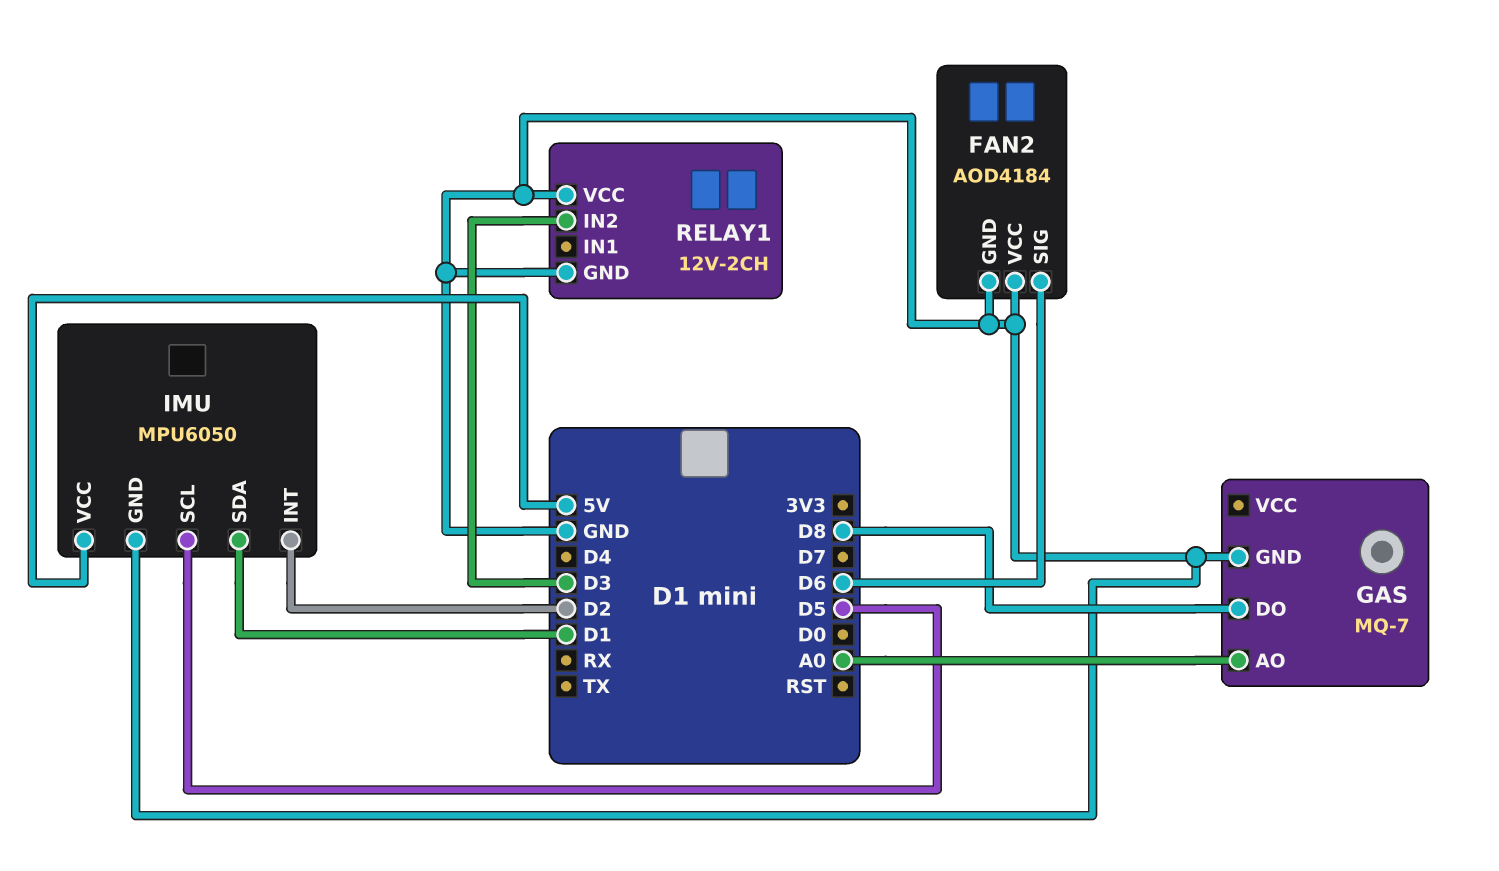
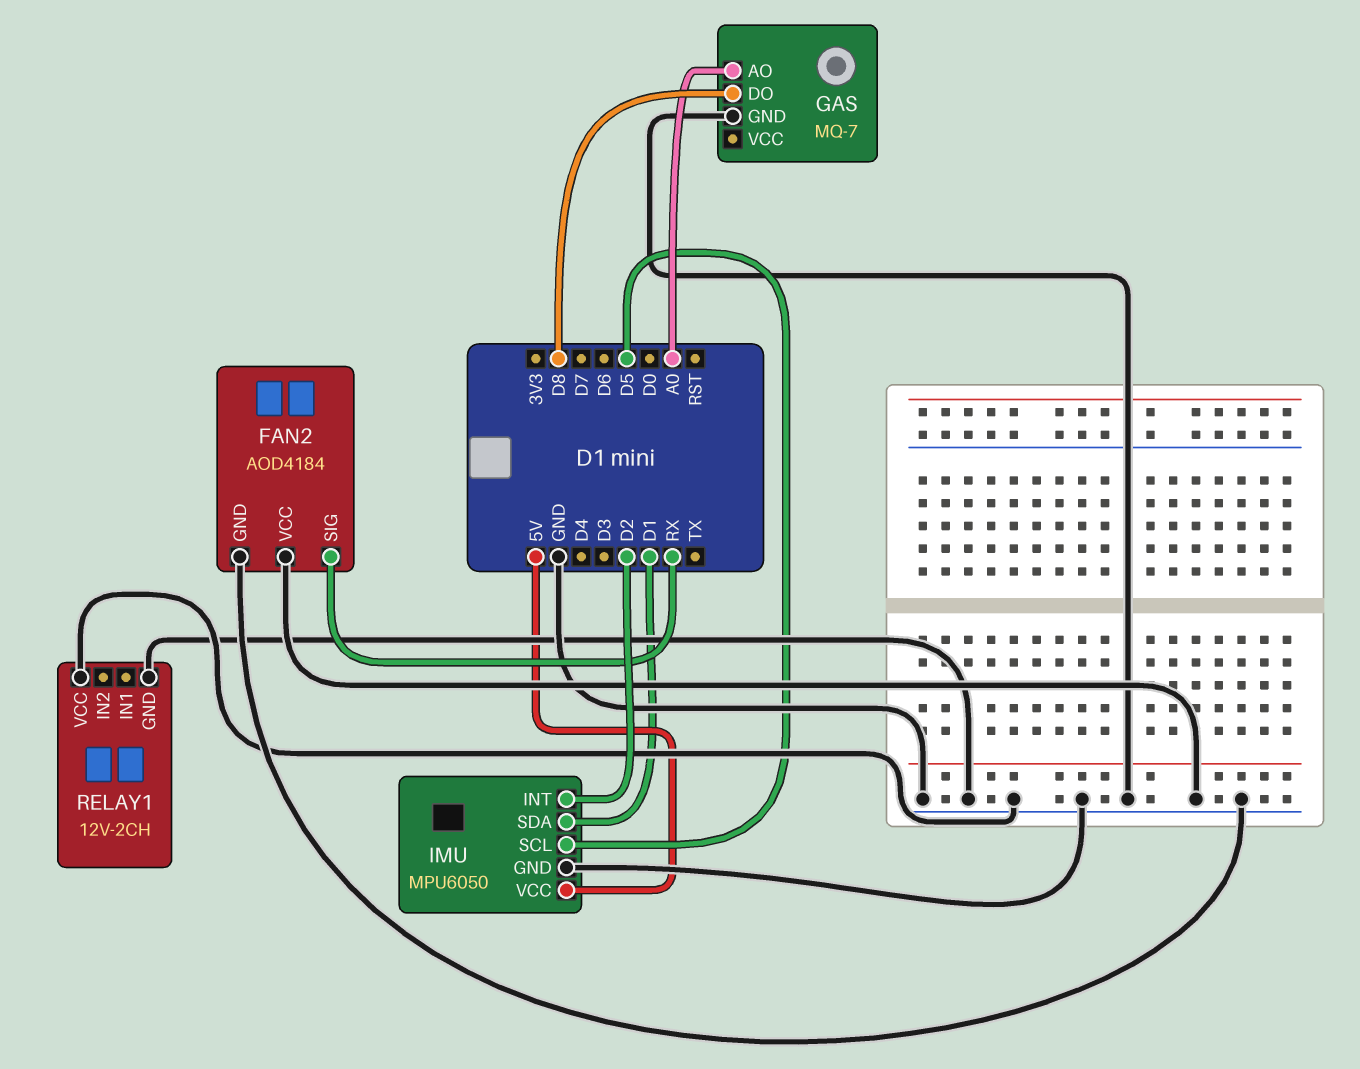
FAN2 pin SIG: D6 -> RX
RELAY1 pin IN2: D3 -> none

